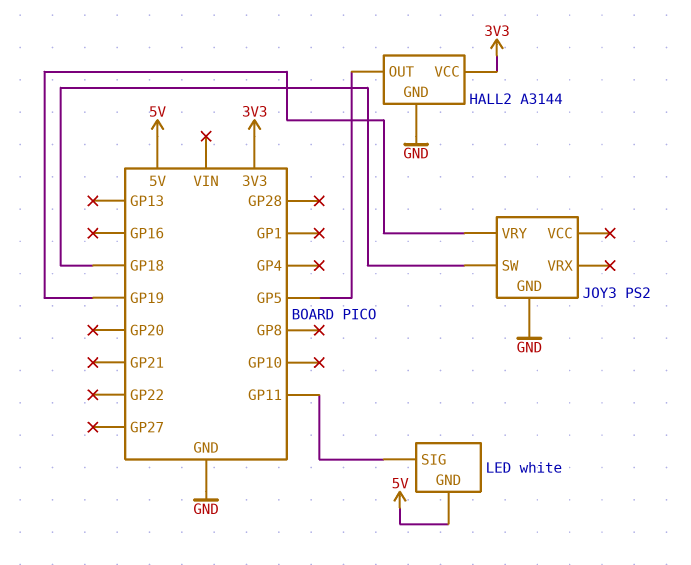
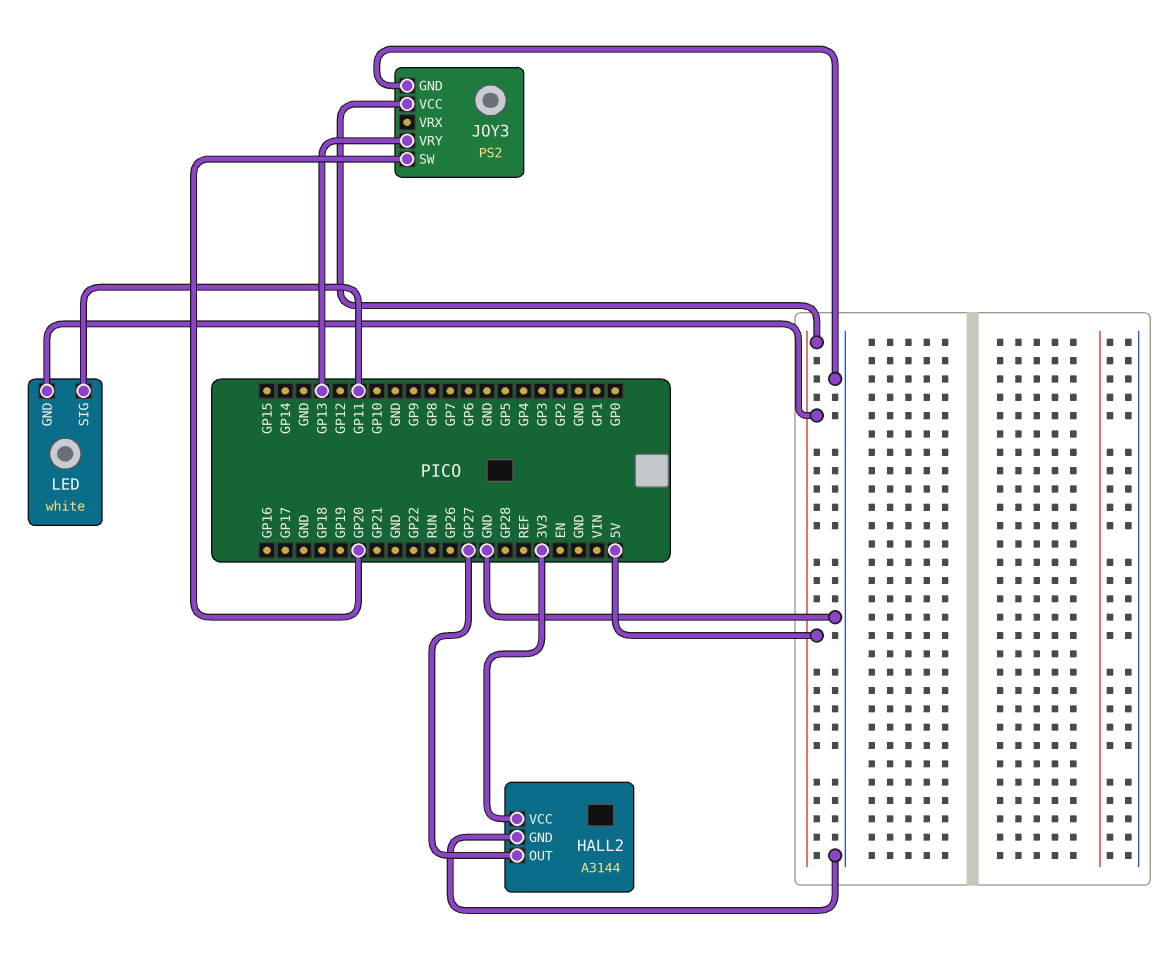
HALL2 pin OUT: GP5 -> GP27
JOY3 pin SW: GP18 -> GP20
JOY3 pin VCC: none -> 5V
JOY3 pin VRY: GP19 -> GP13

